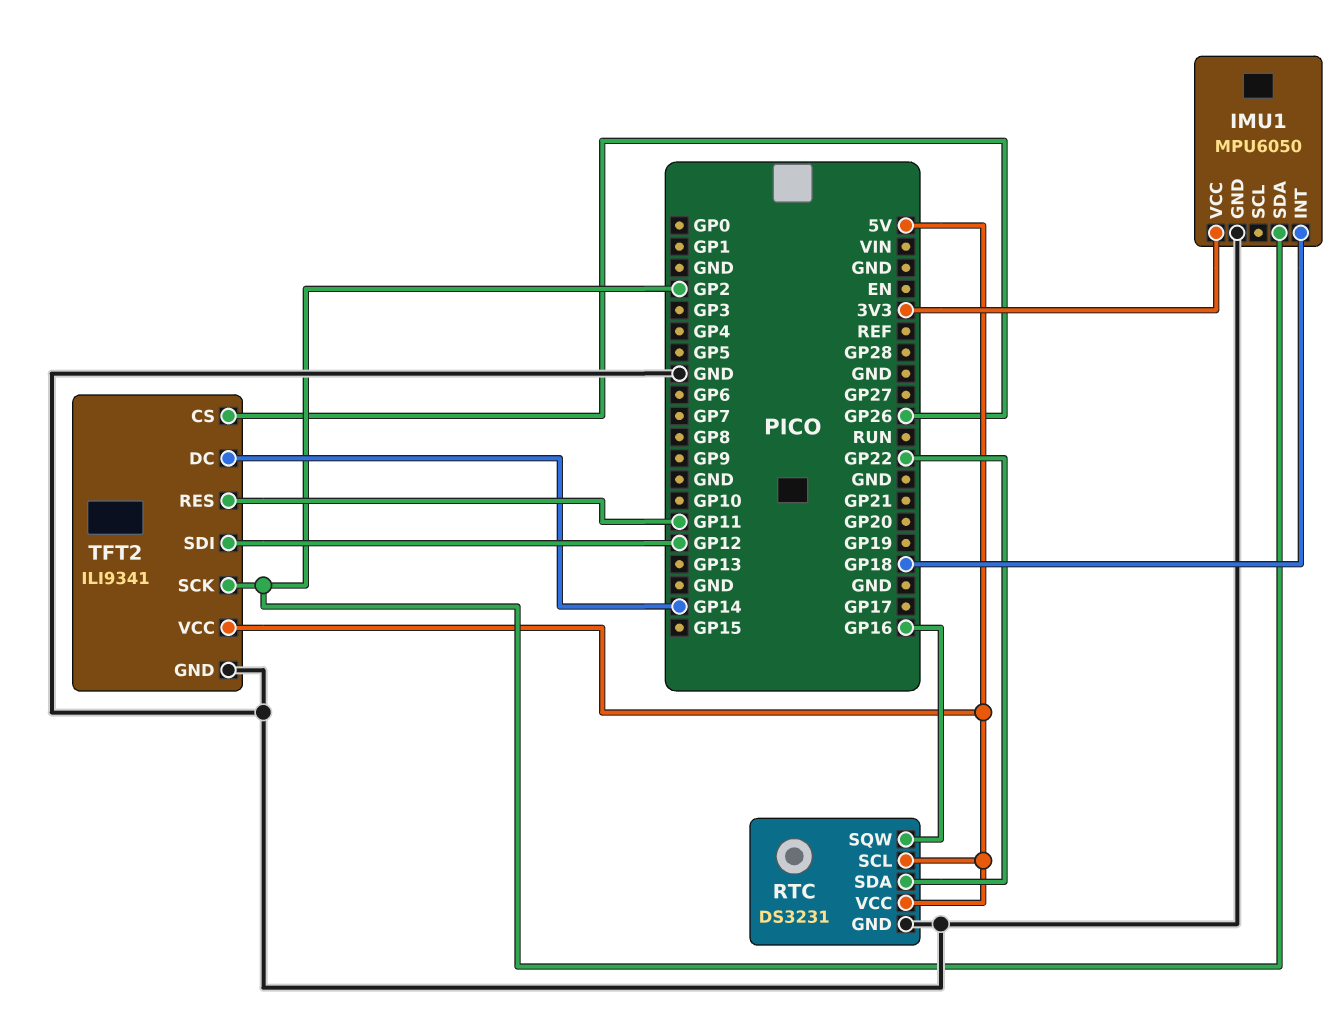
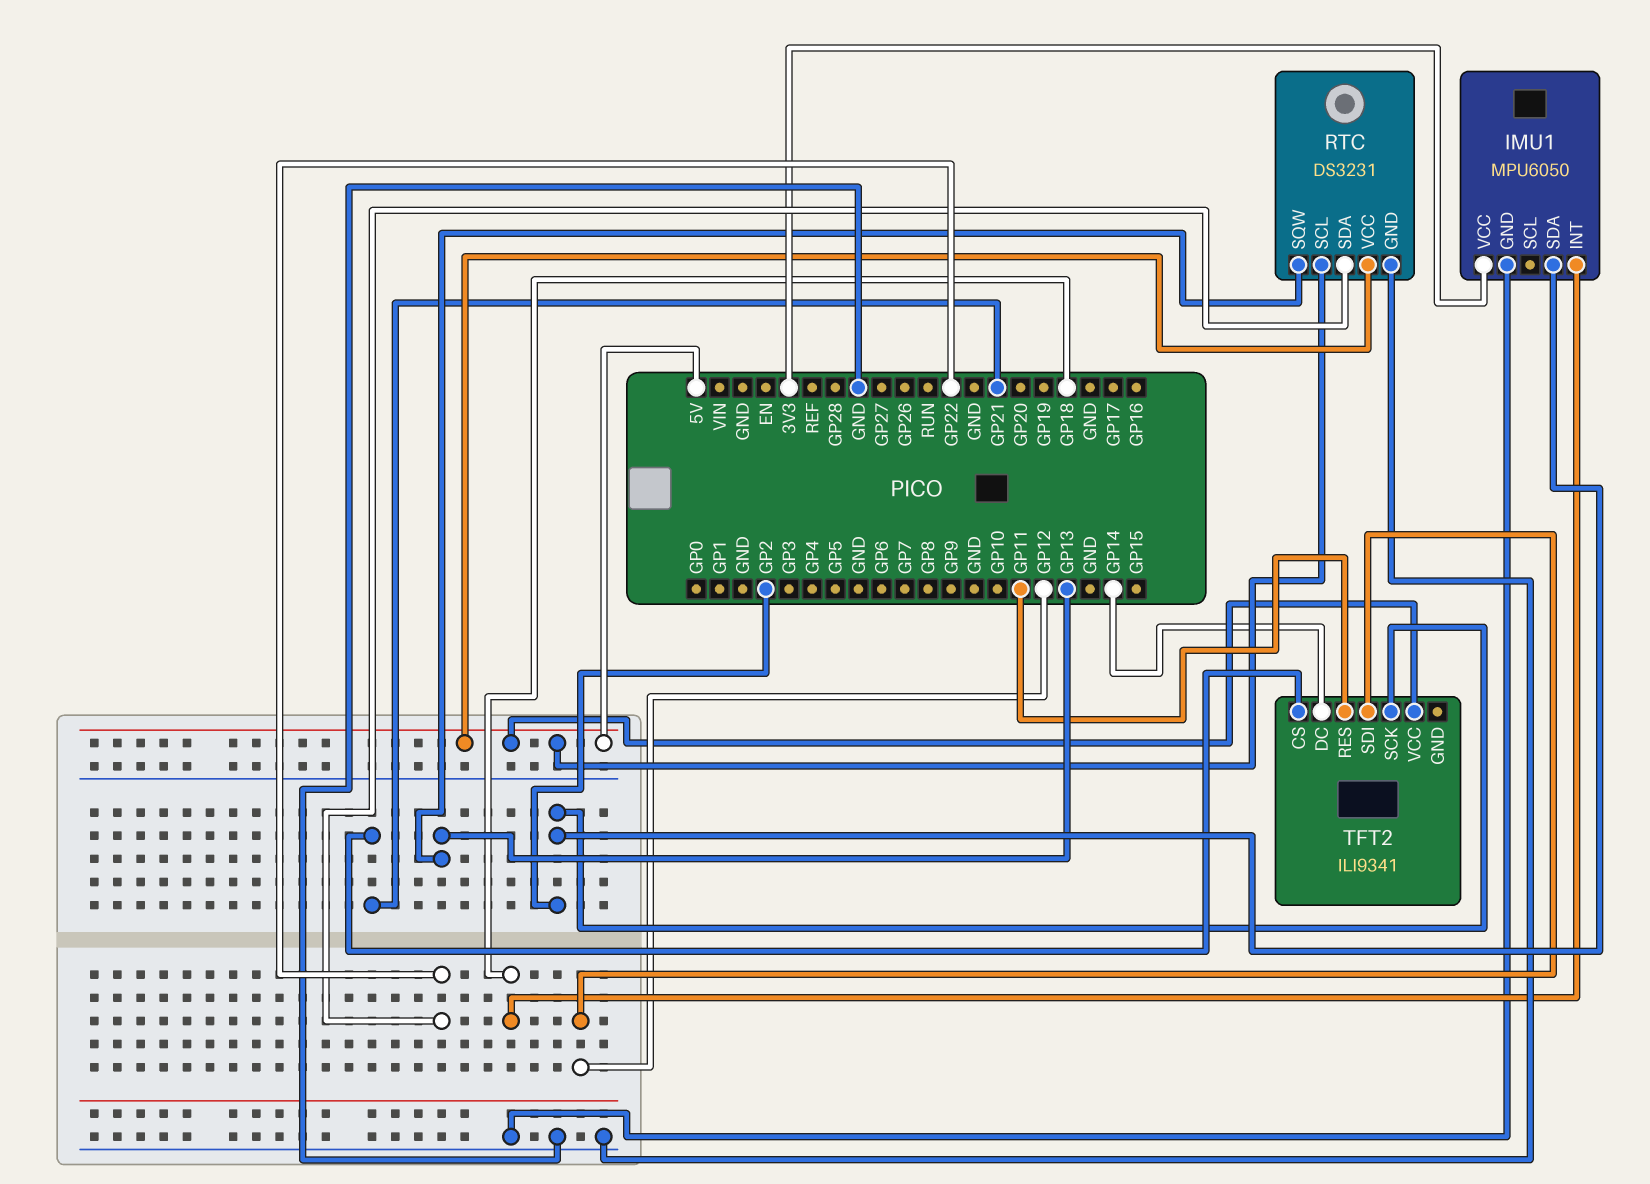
RTC pin SQW: GP16 -> GP13
TFT2 pin CS: GP26 -> GP21
TFT2 pin GND: GND -> none

